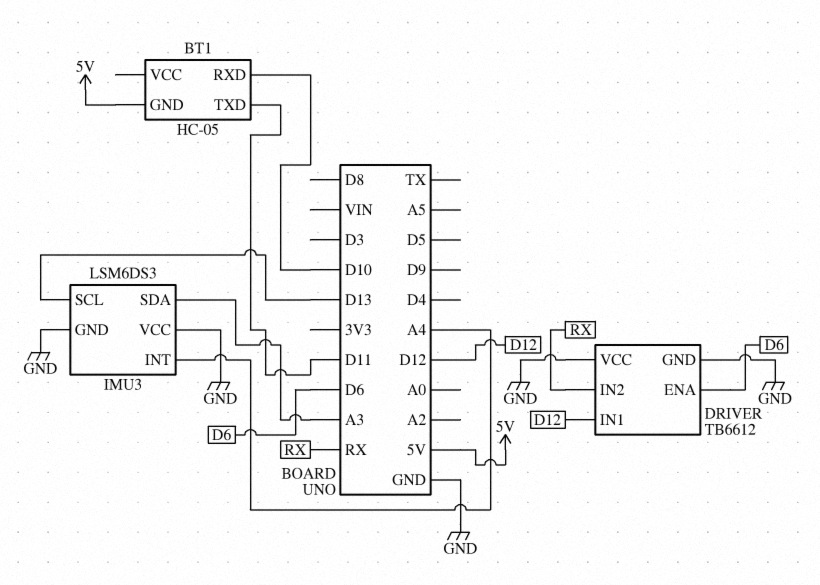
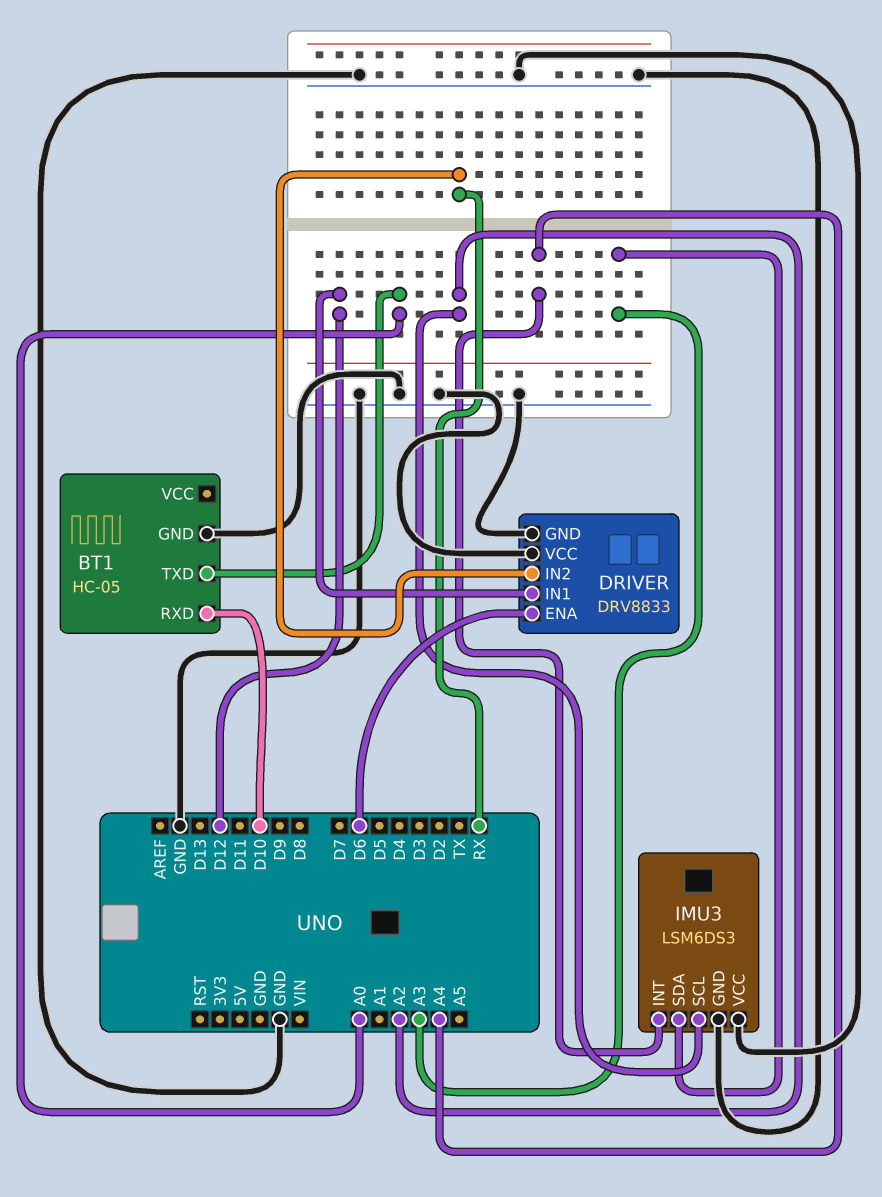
BT1 pin GND: 5V -> GND
BT1 pin TXD: D11 -> A0
DRIVER: TB6612 -> DRV8833
IMU3 pin SCL: D13 -> A2

